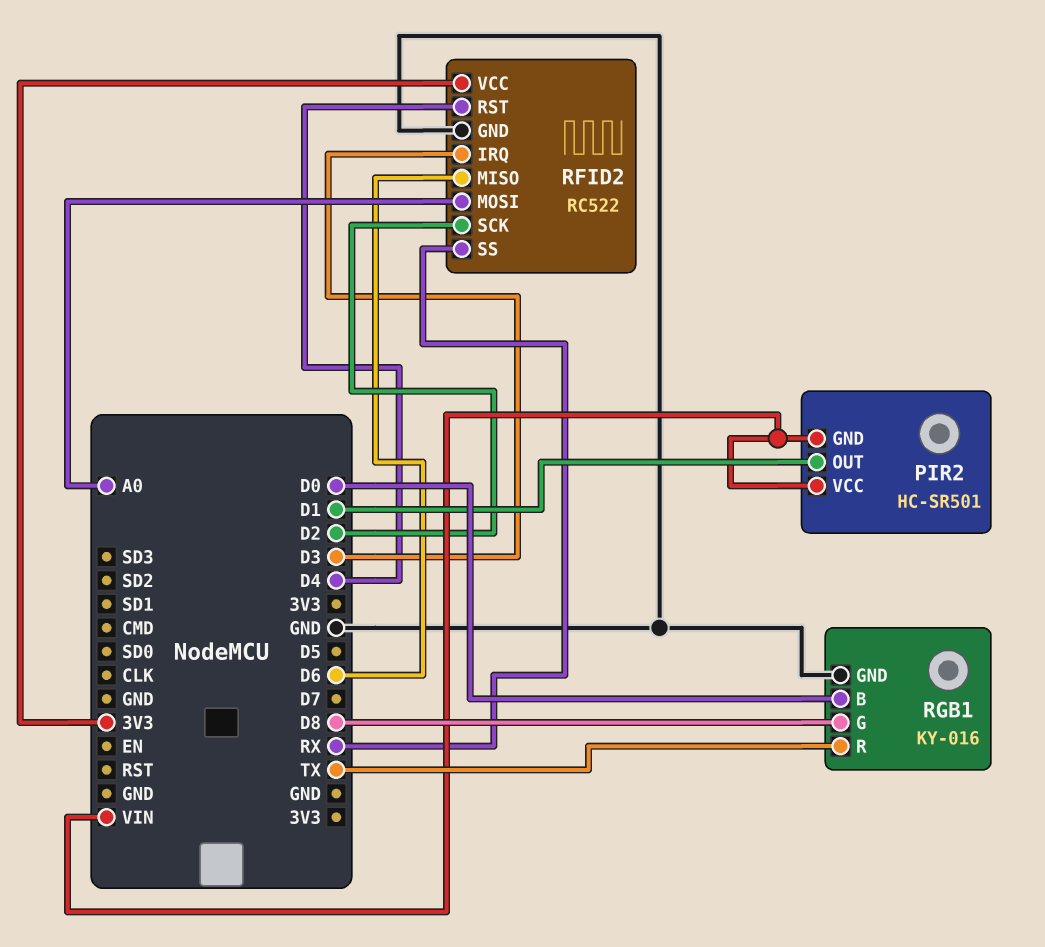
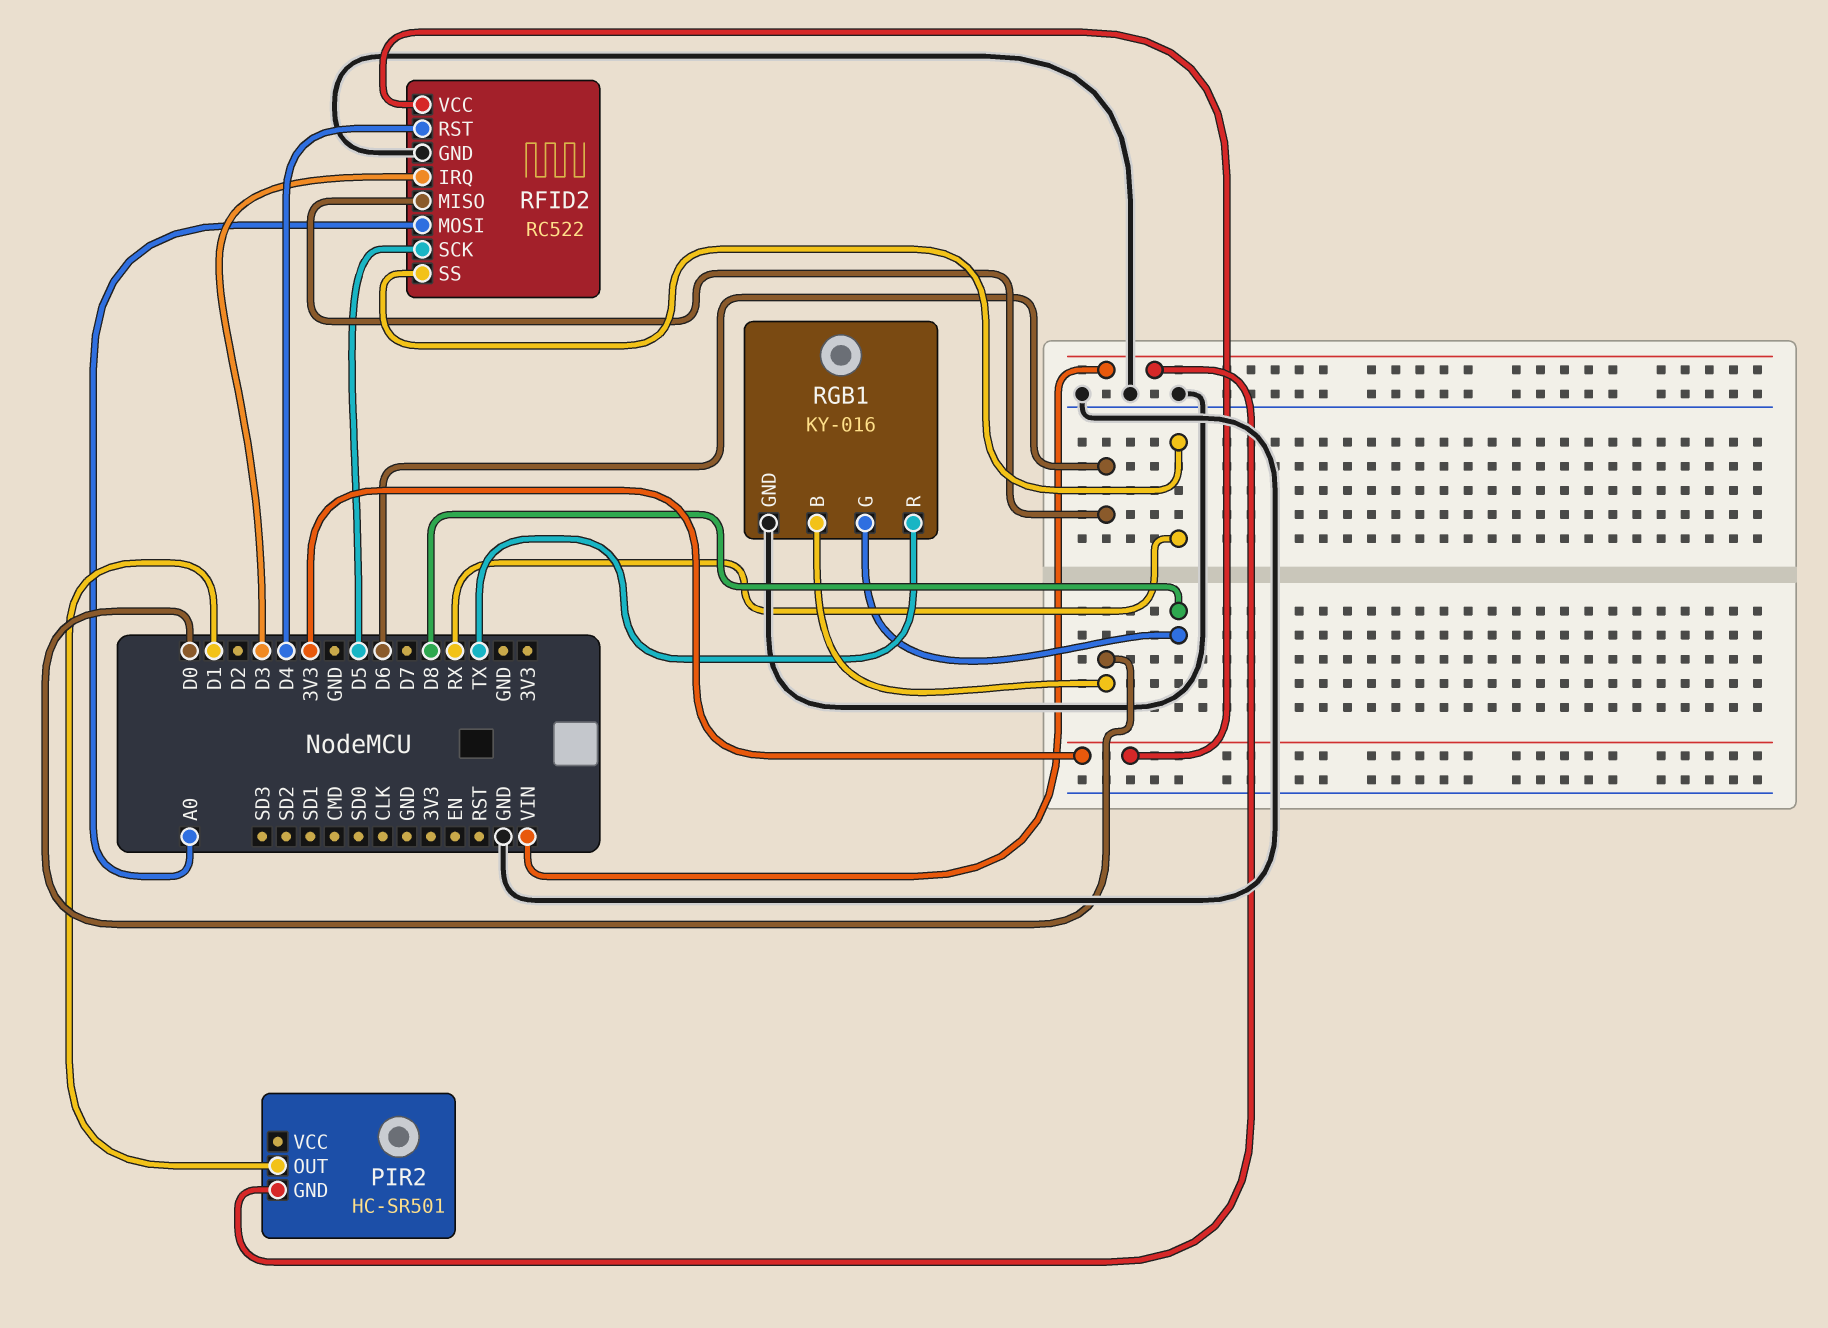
PIR2 pin VCC: VIN -> none
RFID2 pin SCK: D2 -> D5

